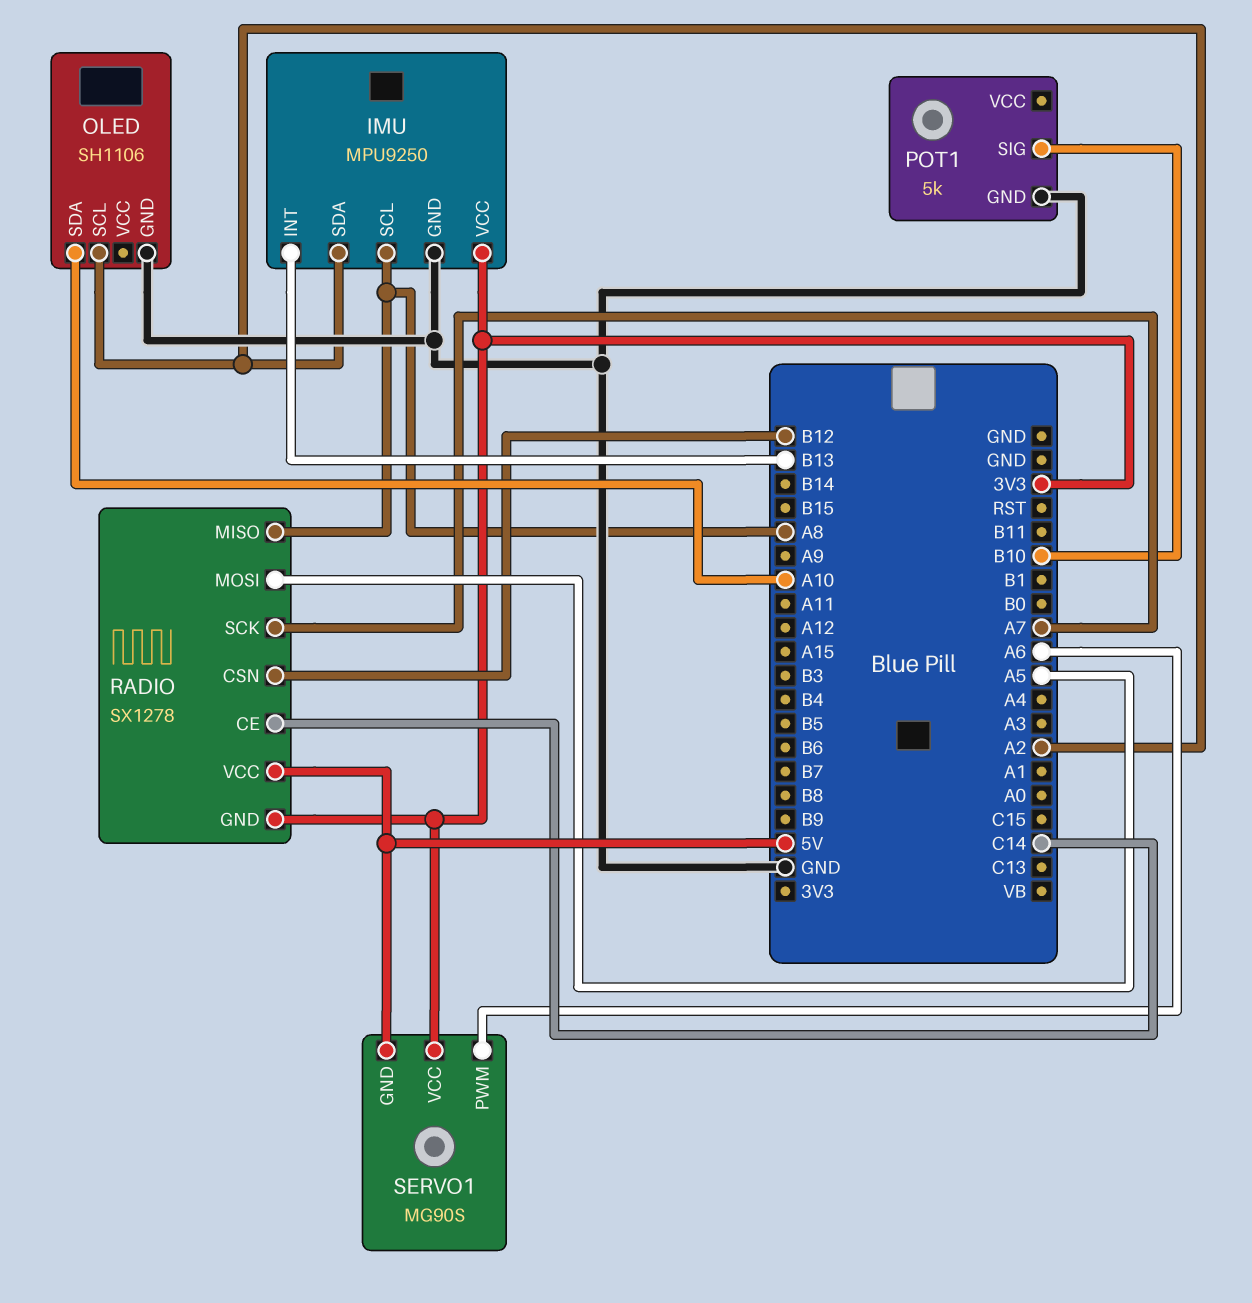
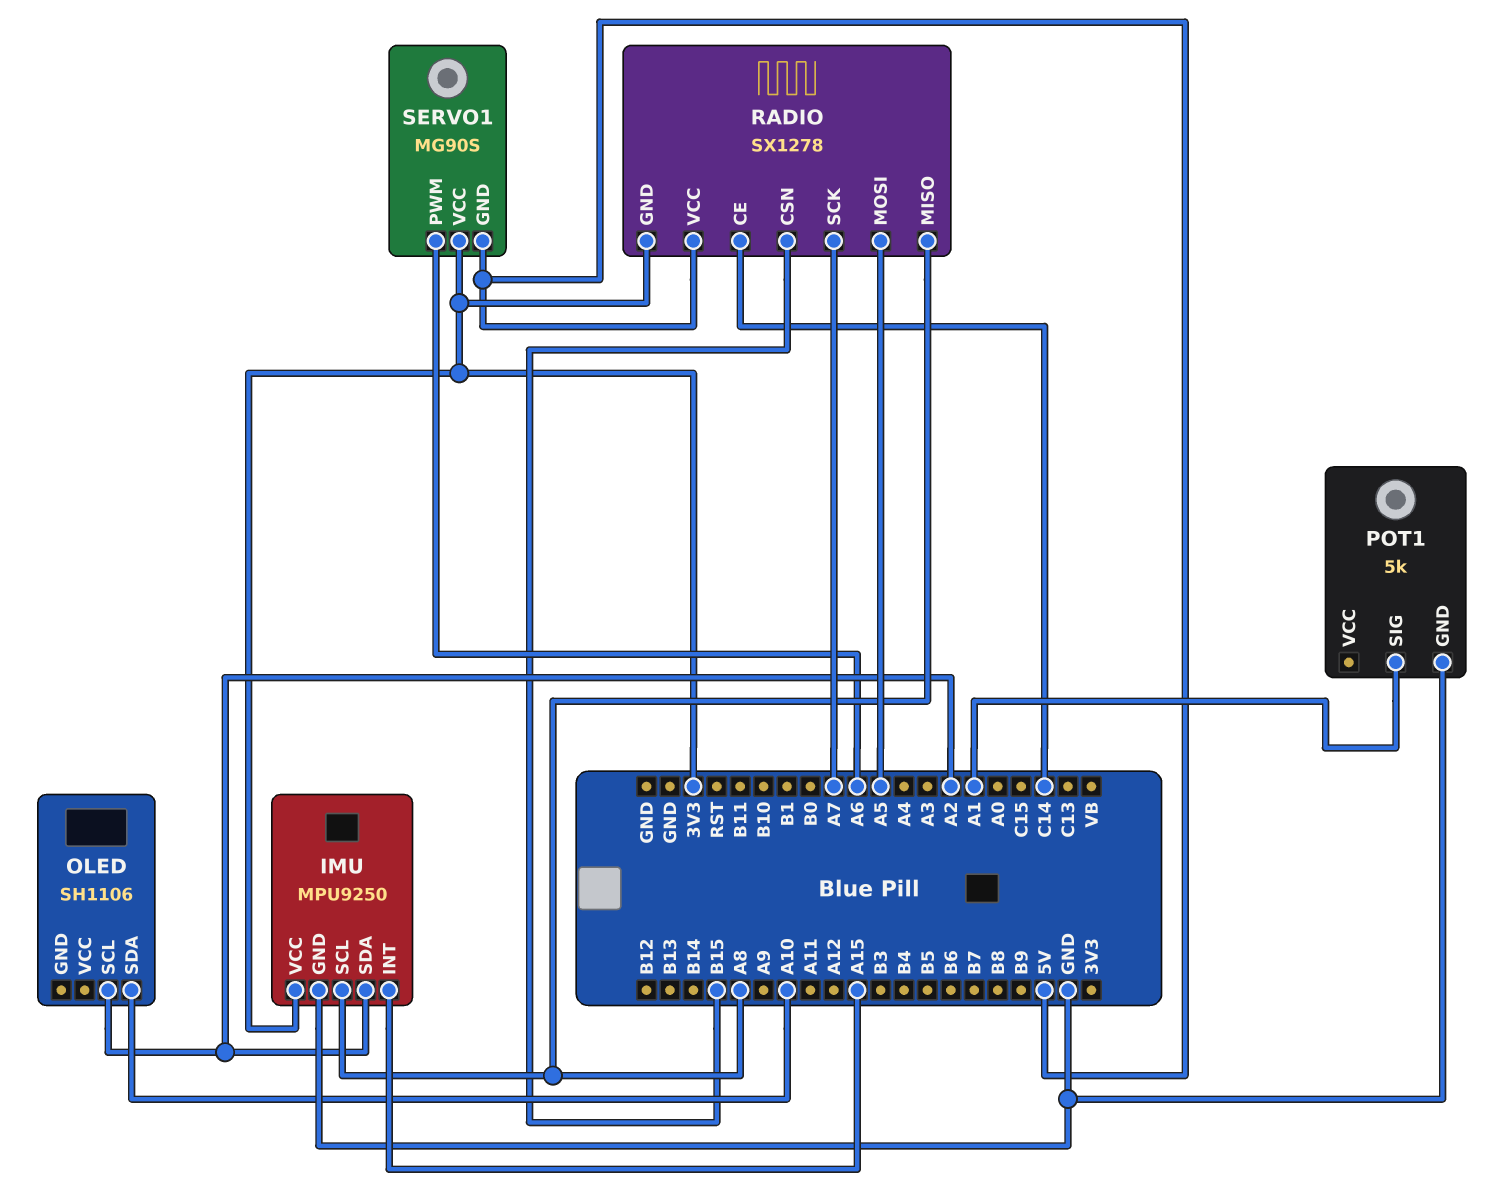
IMU pin INT: B13 -> A15
OLED pin GND: GND -> none
POT1 pin SIG: B10 -> A1
RADIO pin CSN: B12 -> B15

